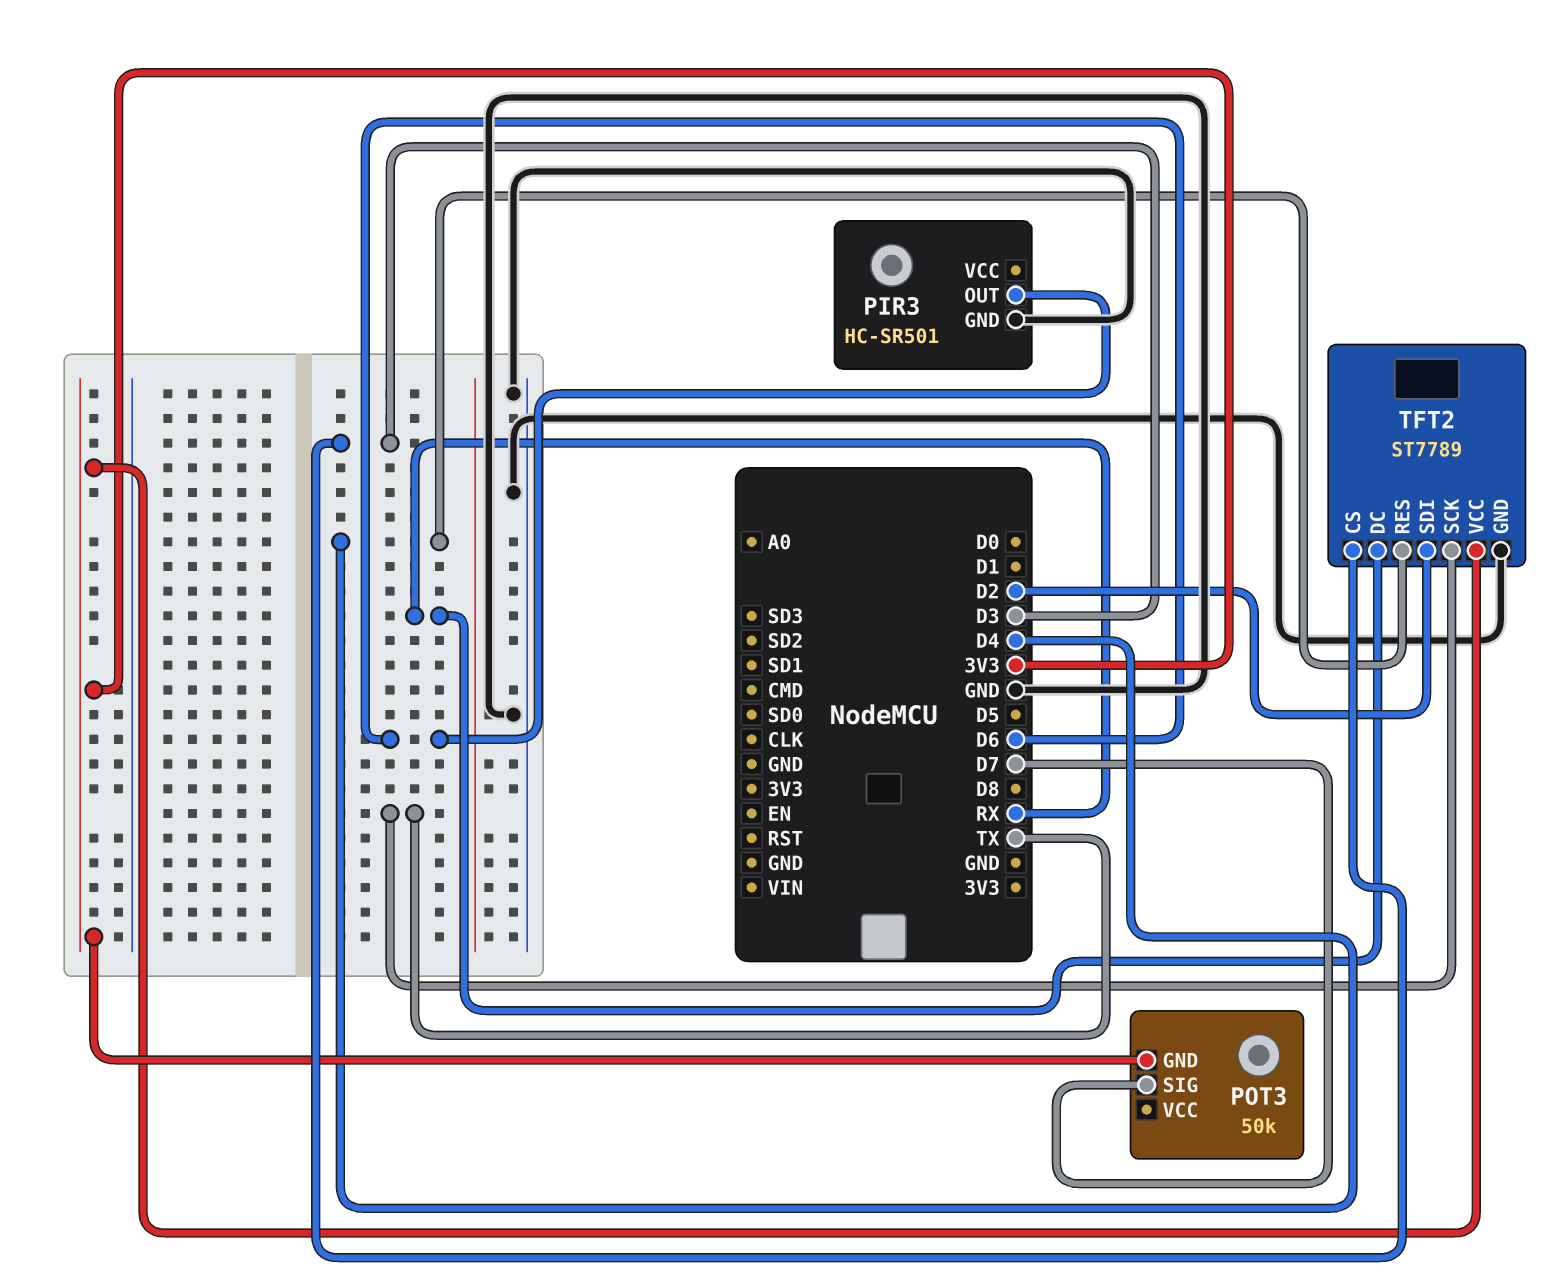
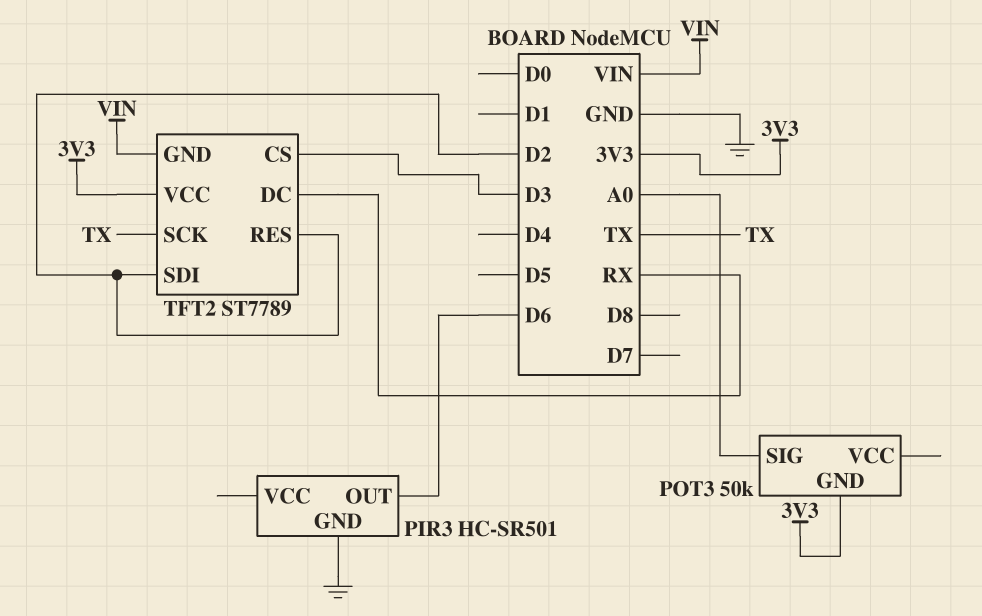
POT3 pin SIG: D7 -> A0
TFT2 pin GND: GND -> VIN
TFT2 pin RES: D4 -> D2

